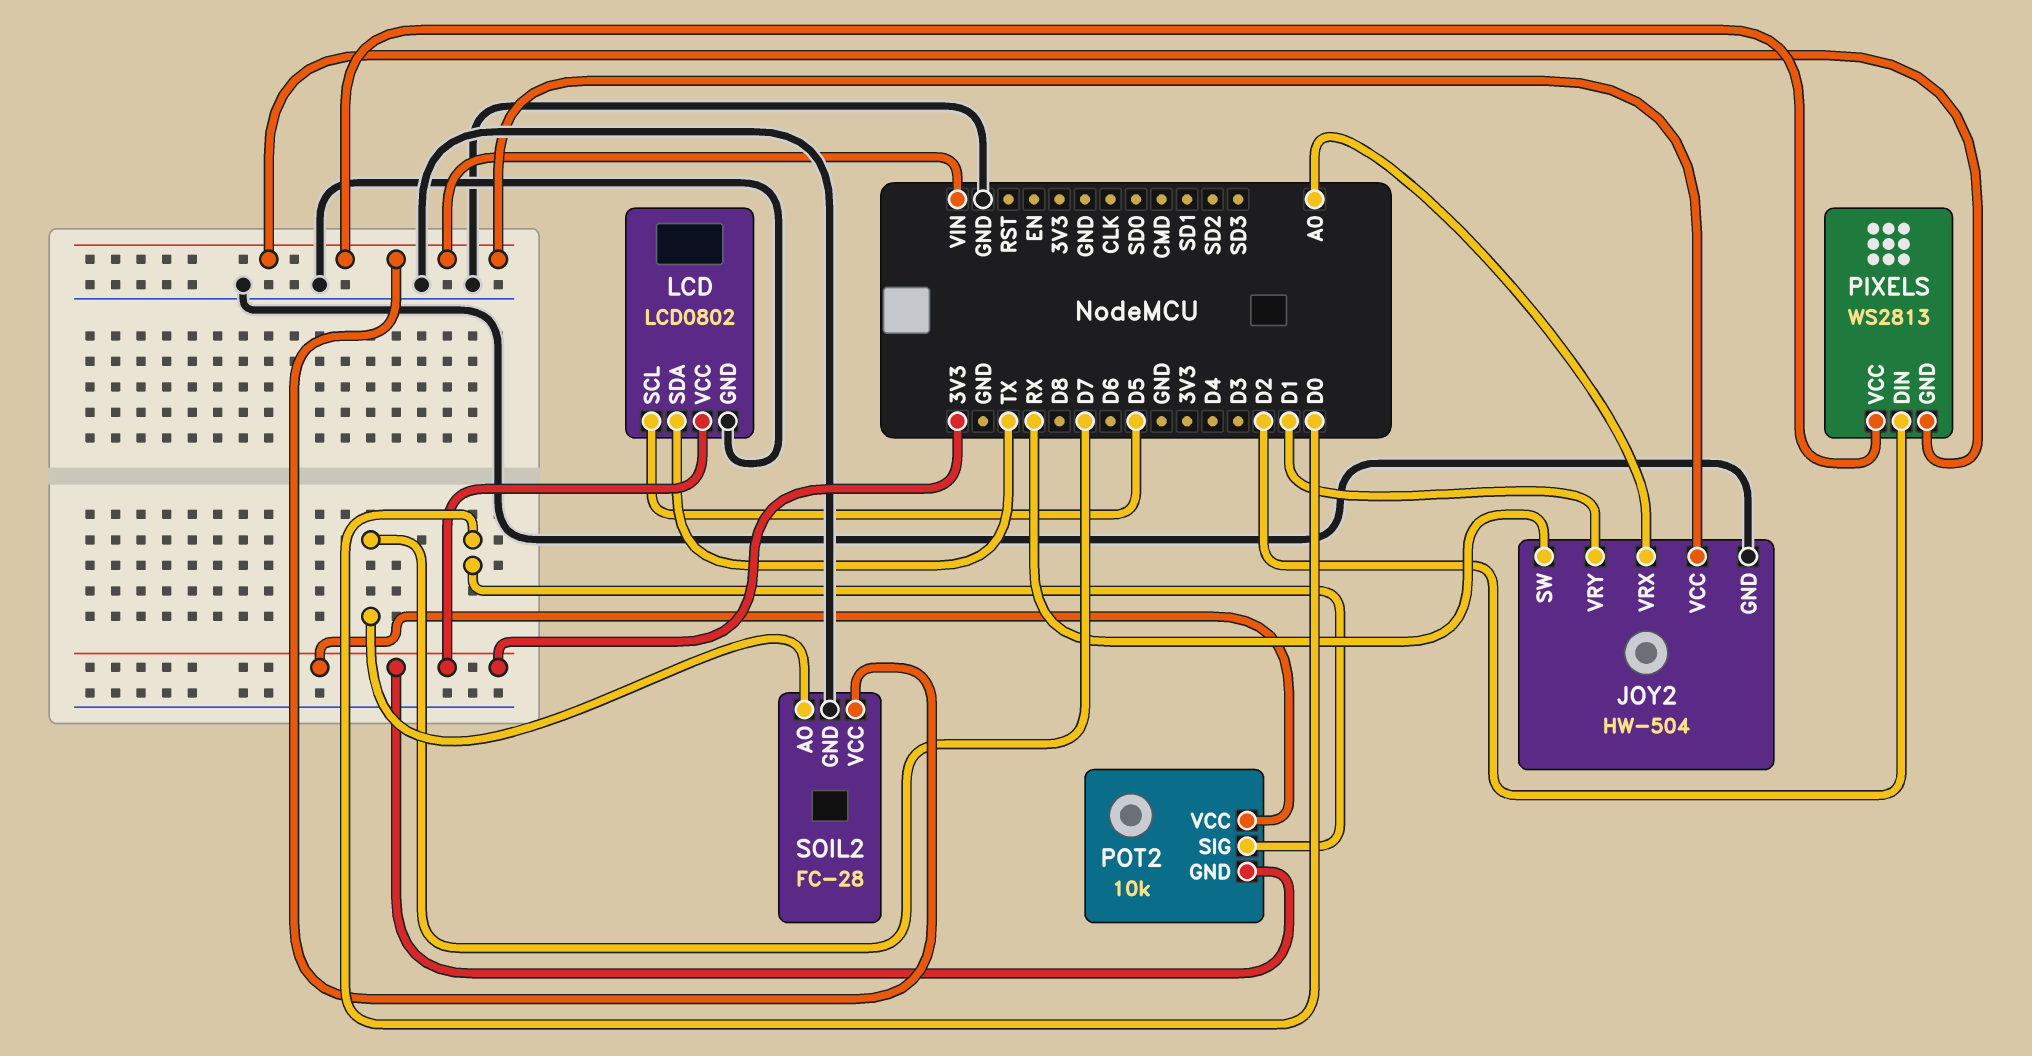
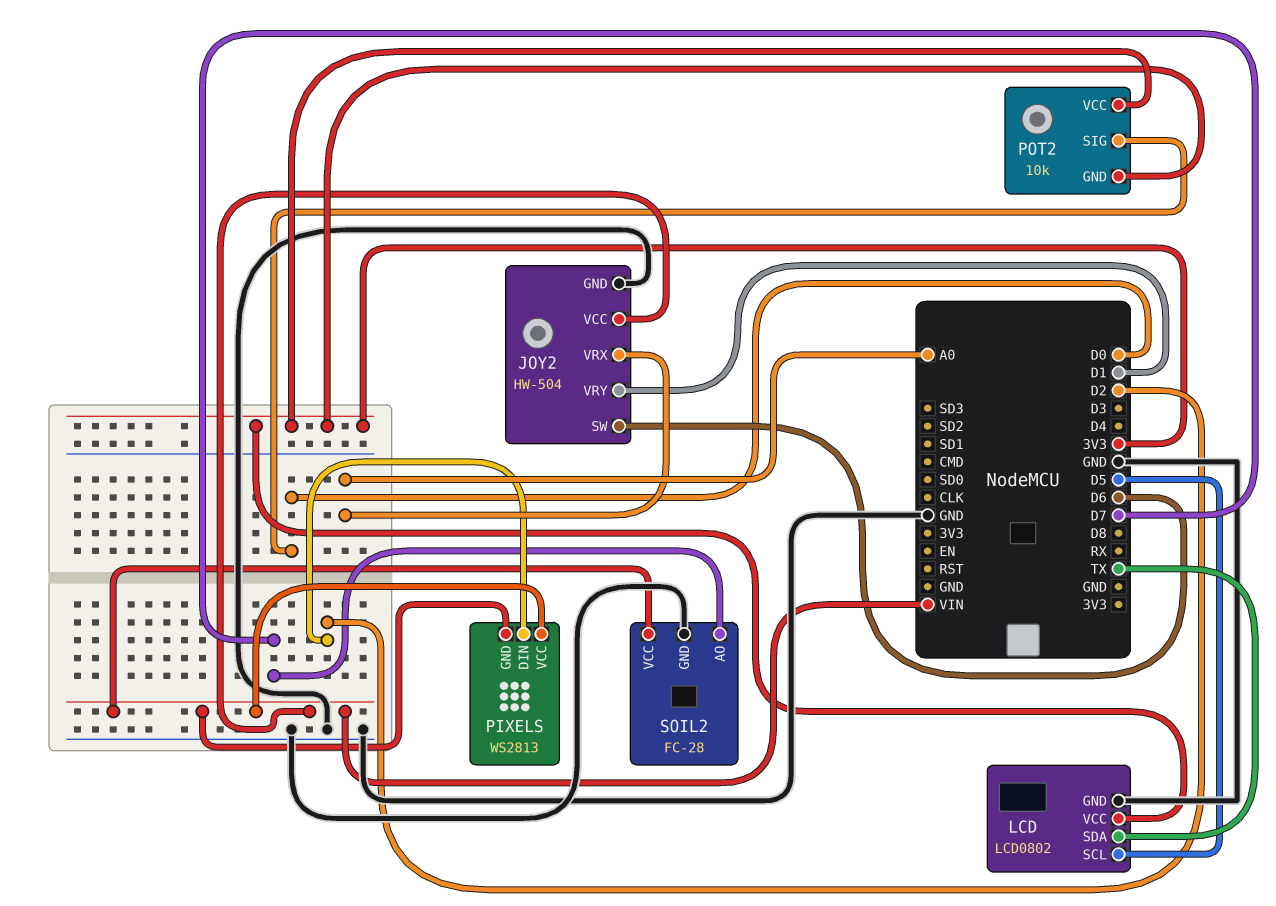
JOY2 pin SW: RX -> D6

